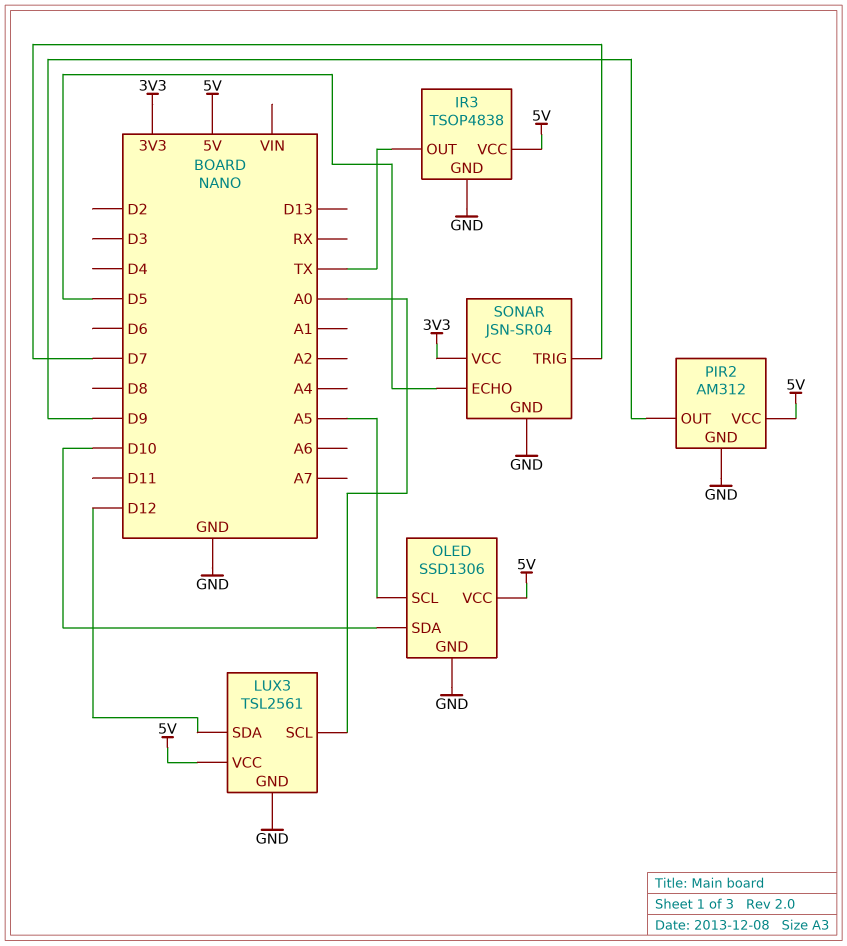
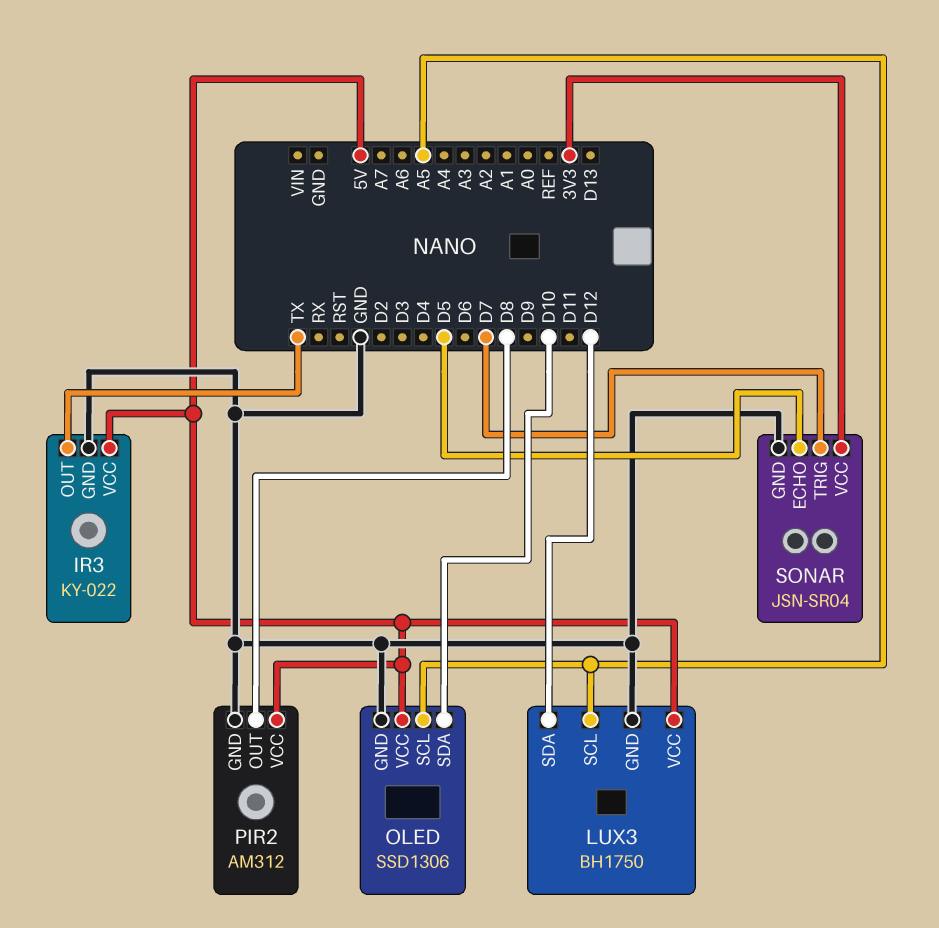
IR3: TSOP4838 -> KY-022
LUX3: TSL2561 -> BH1750
LUX3 pin SCL: A0 -> A5
PIR2 pin OUT: D9 -> D8

